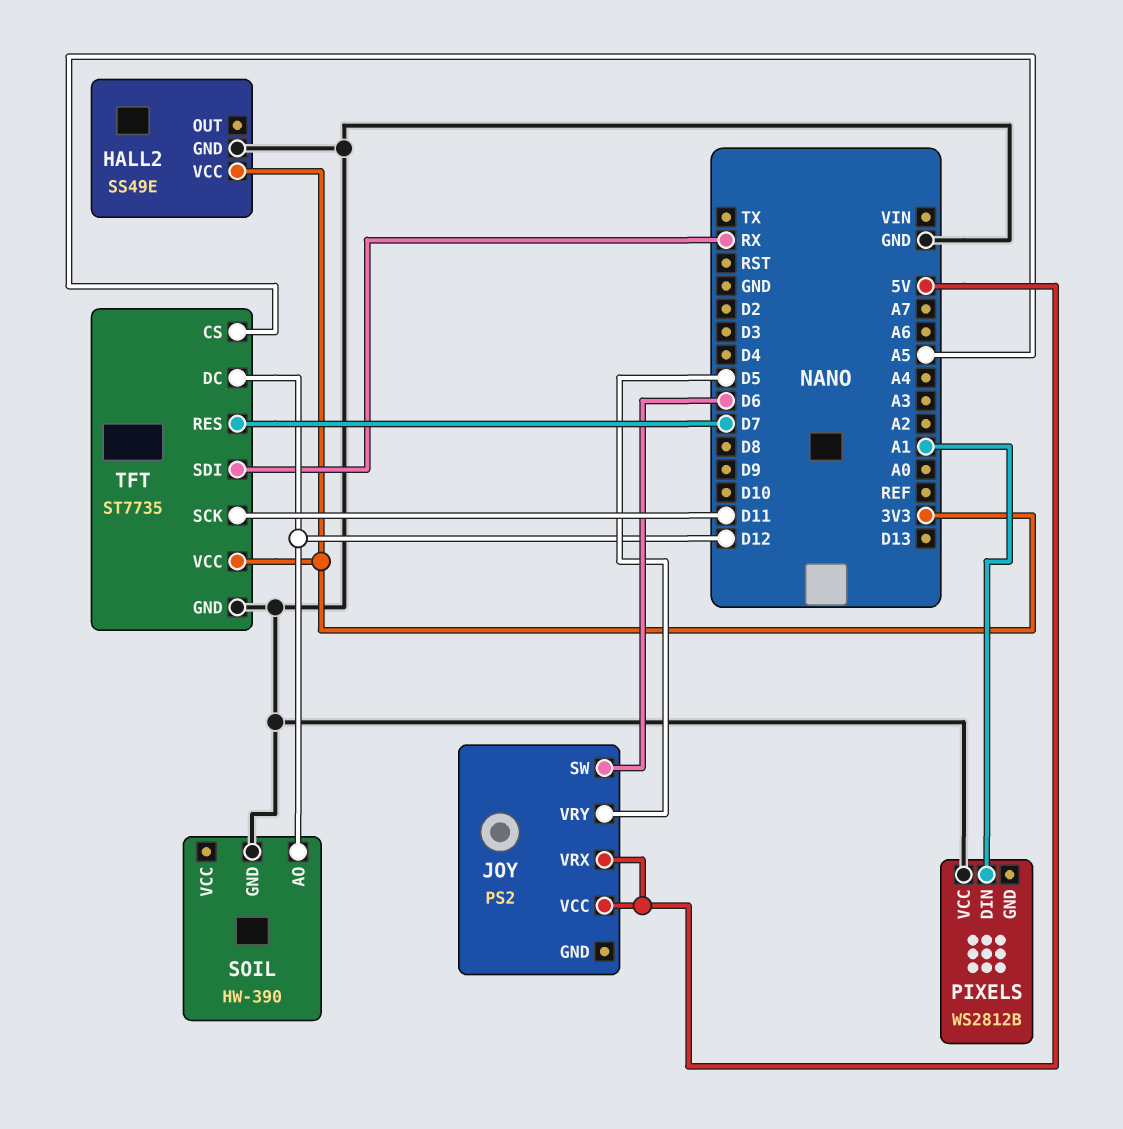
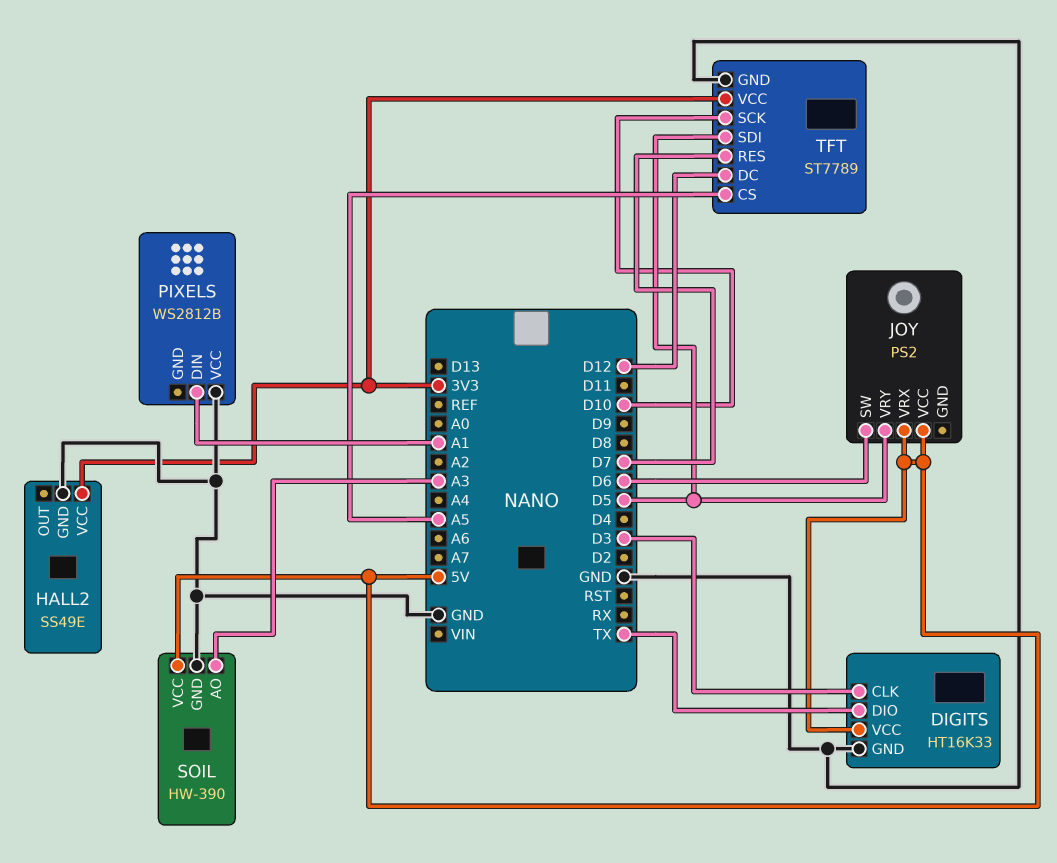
DIGITS: none -> HT16K33
DIGITS pin CLK: none -> D3
DIGITS pin DIO: none -> TX
DIGITS pin GND: none -> GND
DIGITS pin VCC: none -> 5V
SOIL pin AO: D12 -> A3
SOIL pin VCC: none -> 5V
TFT: ST7735 -> ST7789
TFT pin SCK: D11 -> D10
TFT pin SDI: RX -> D5

